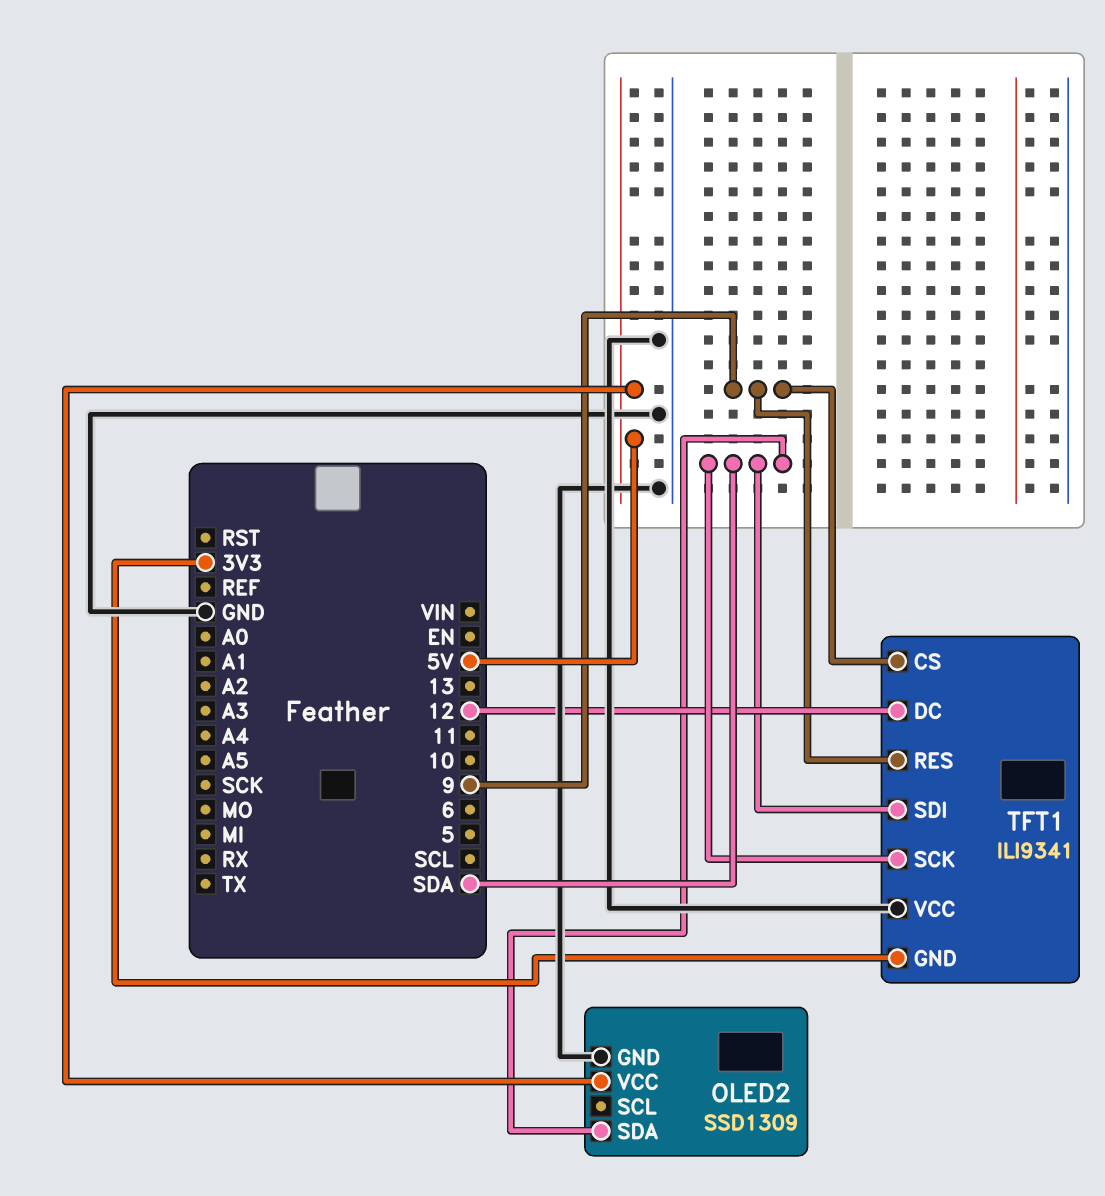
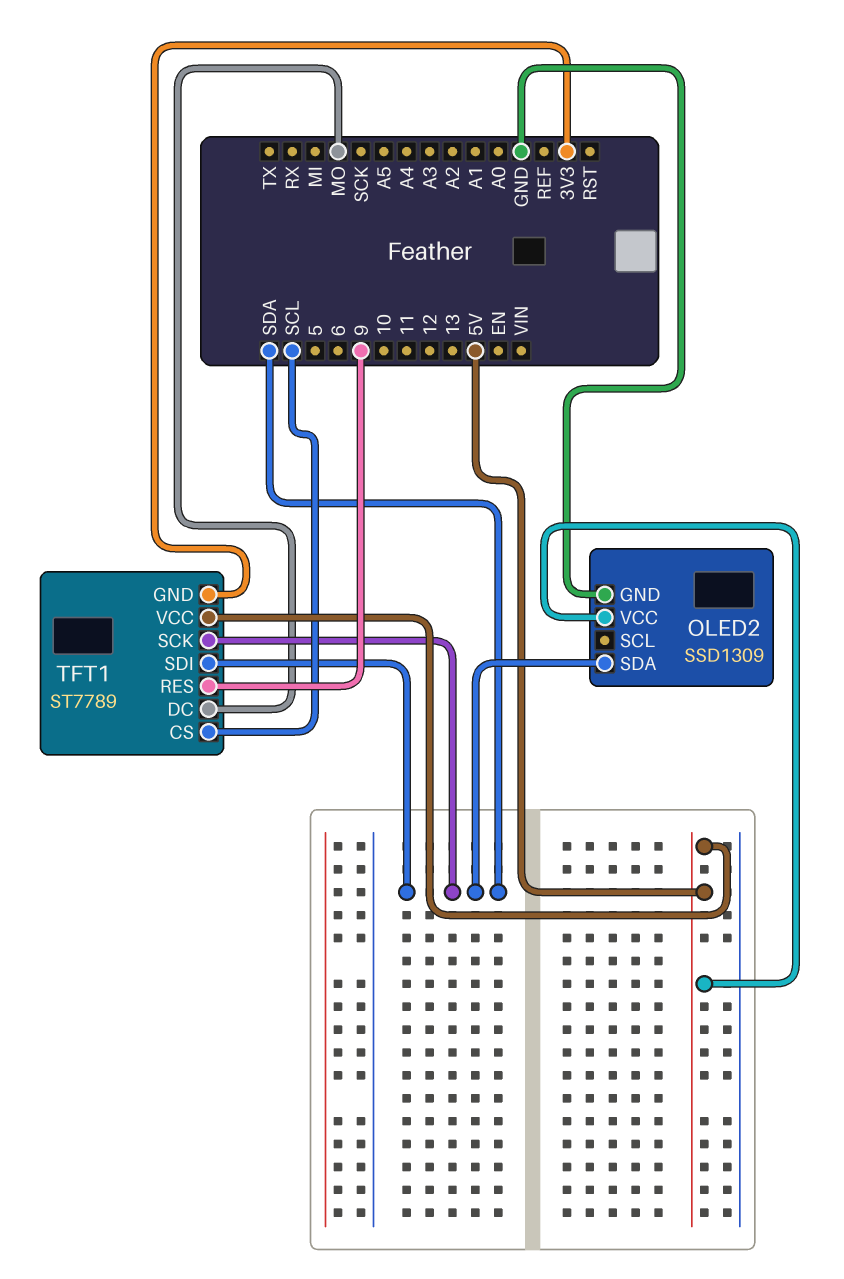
TFT1: ILI9341 -> ST7789
TFT1 pin CS: 9 -> SCL
TFT1 pin DC: 12 -> MO
TFT1 pin VCC: GND -> 5V

